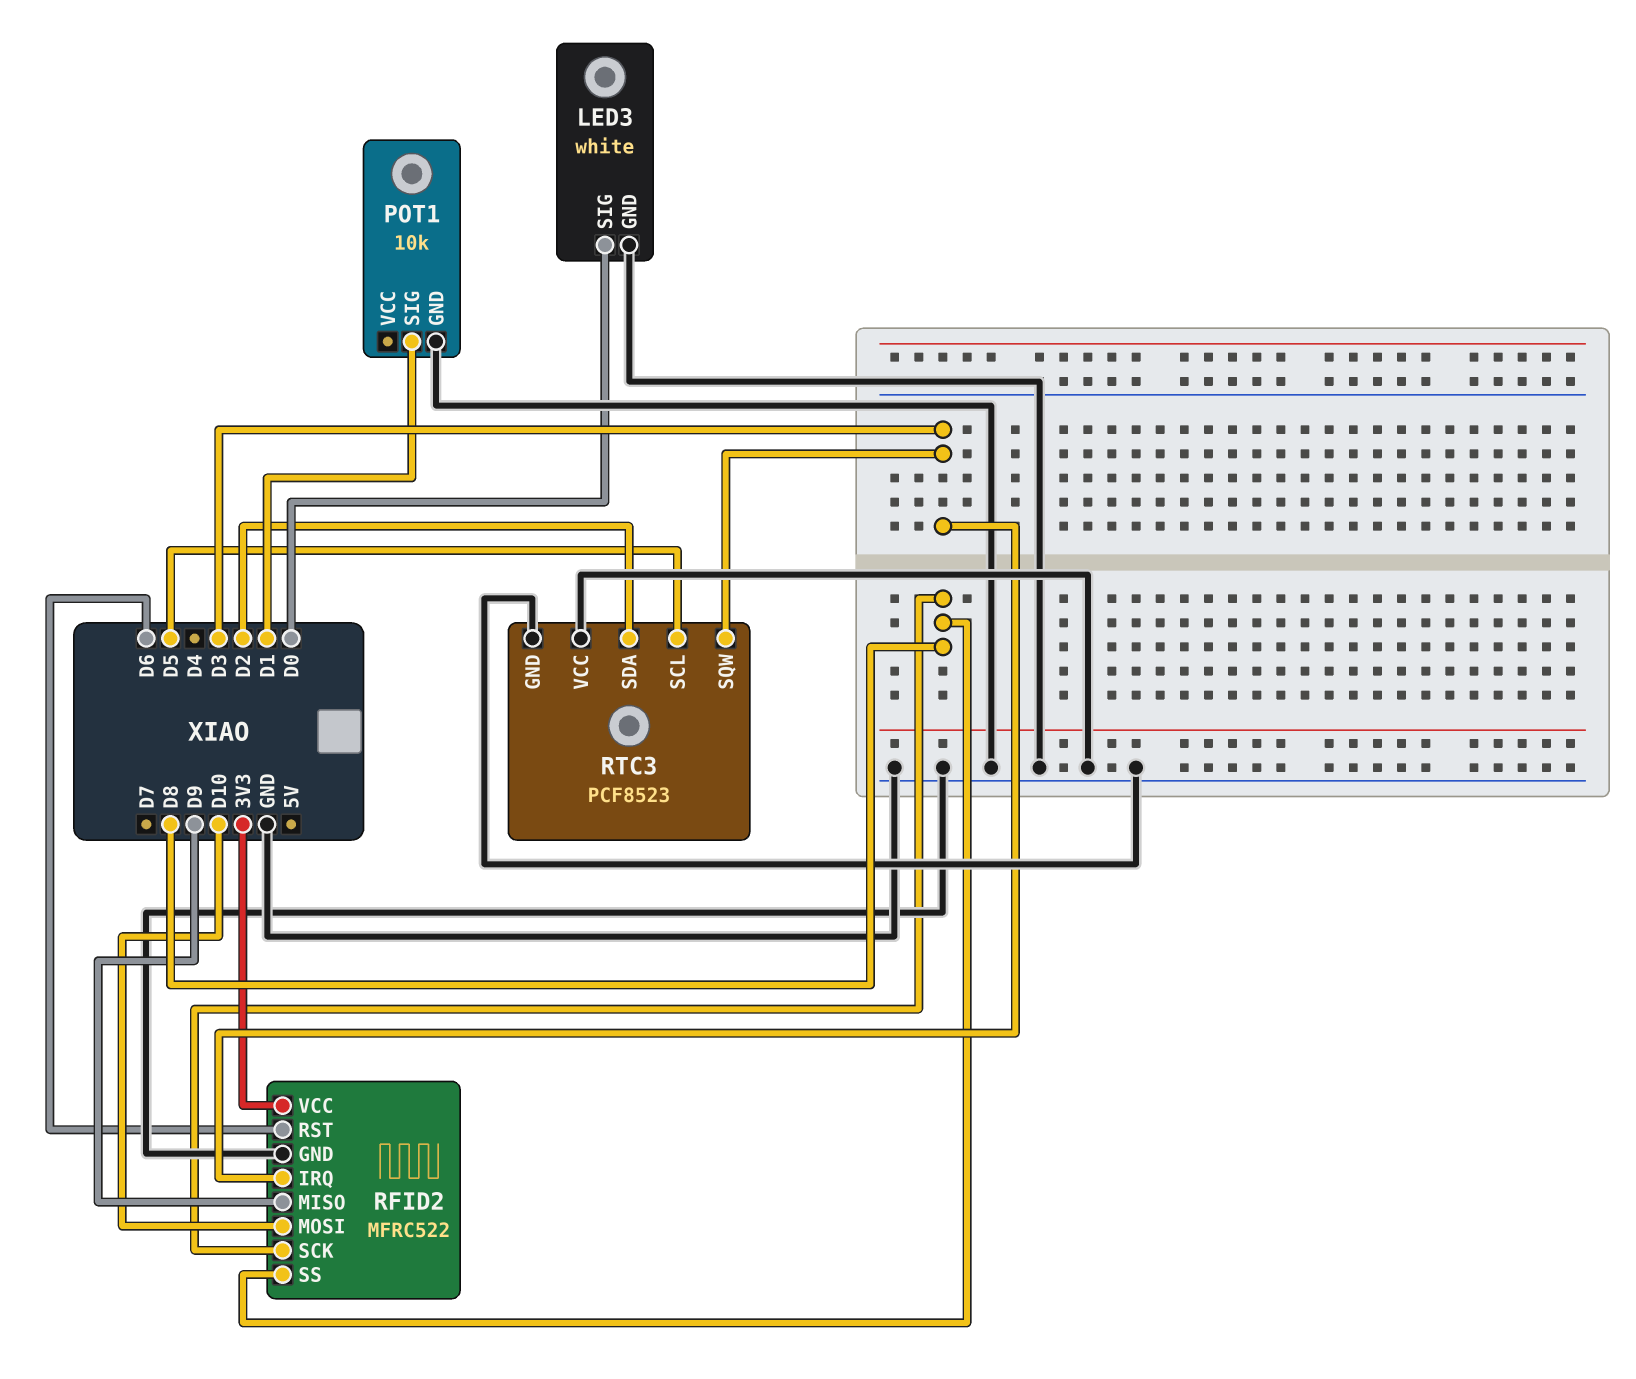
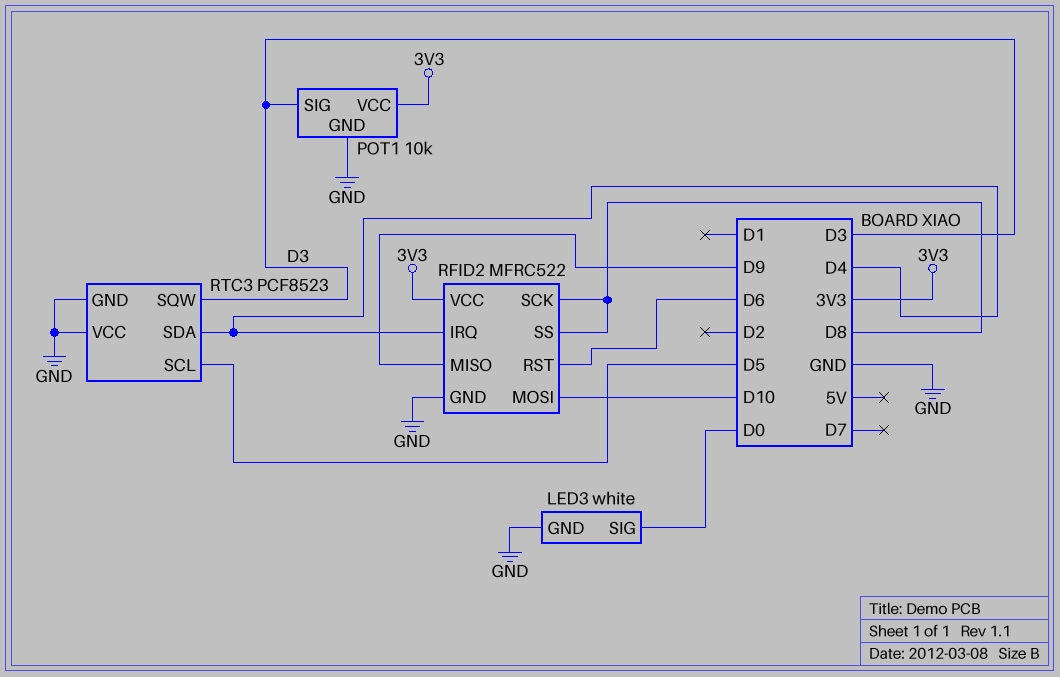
POT1 pin SIG: D1 -> D3
POT1 pin VCC: none -> 3V3
RFID2 pin IRQ: D3 -> D4
RTC3 pin SDA: D2 -> D4

